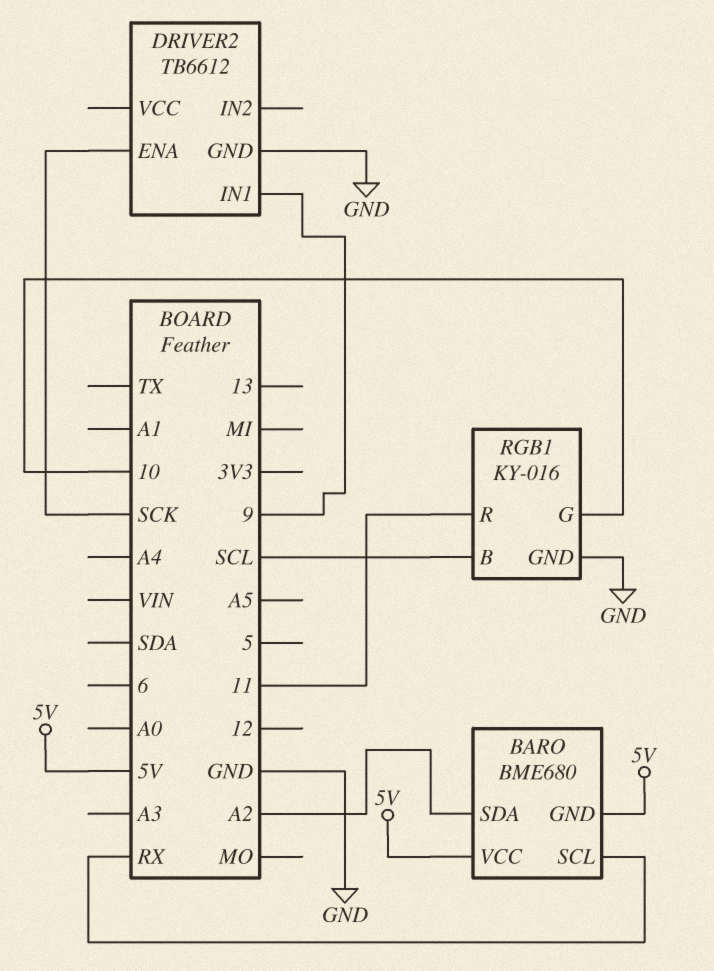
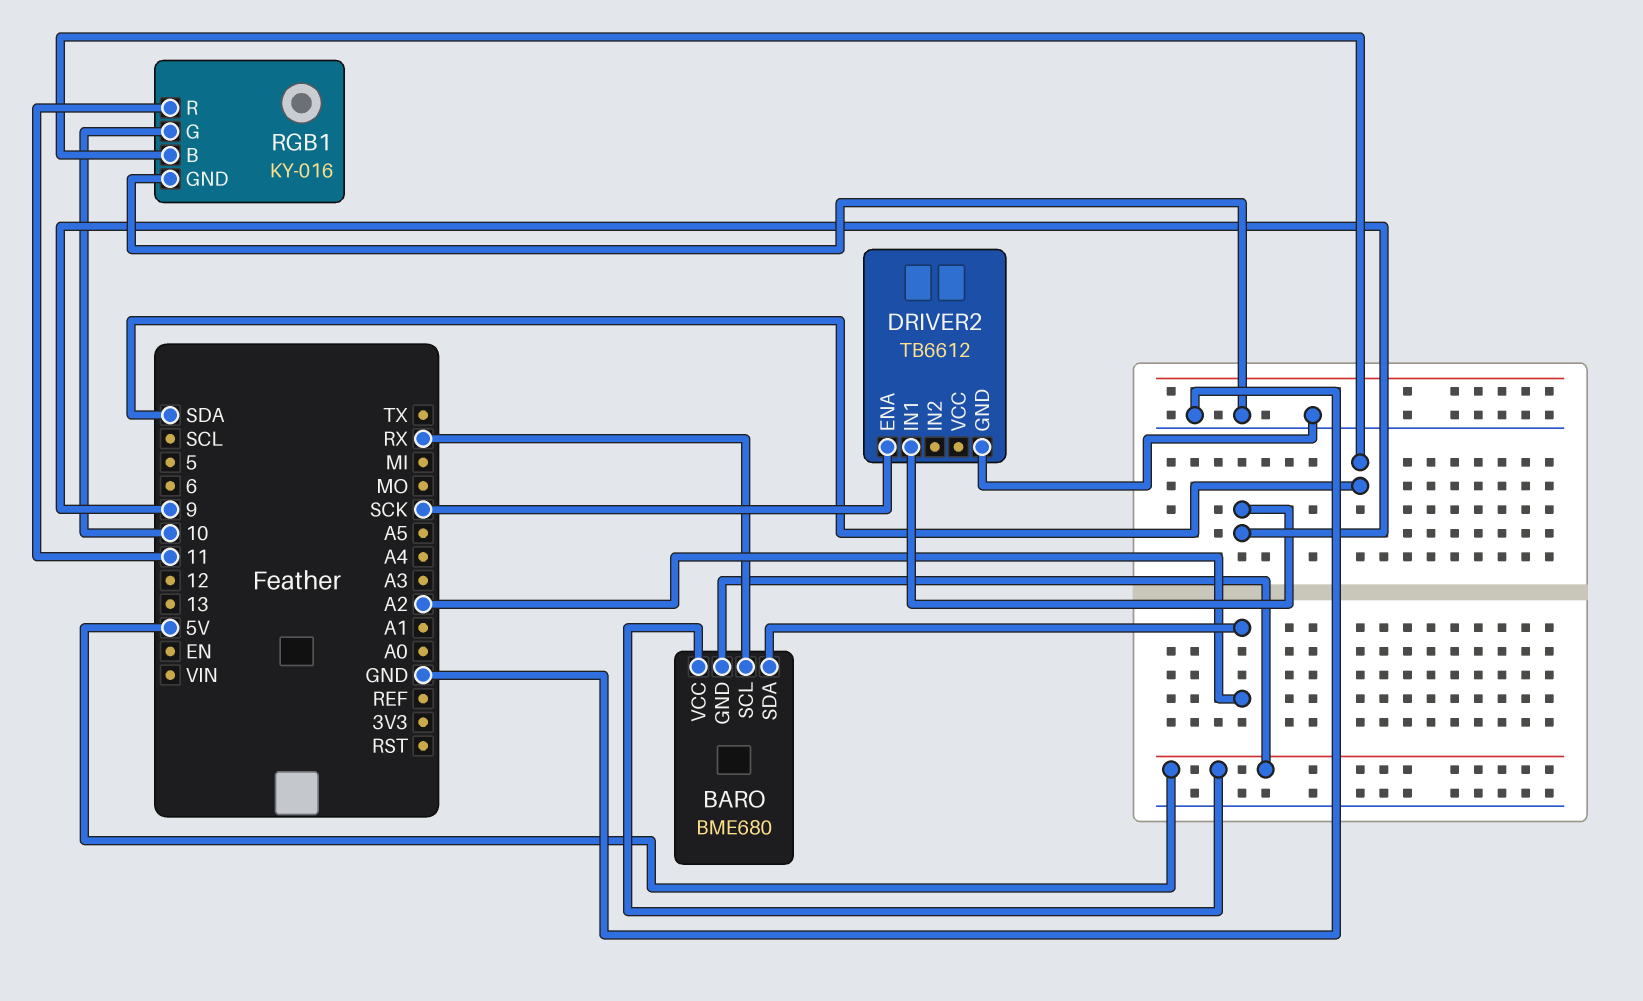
RGB1 pin B: SCL -> SDA

